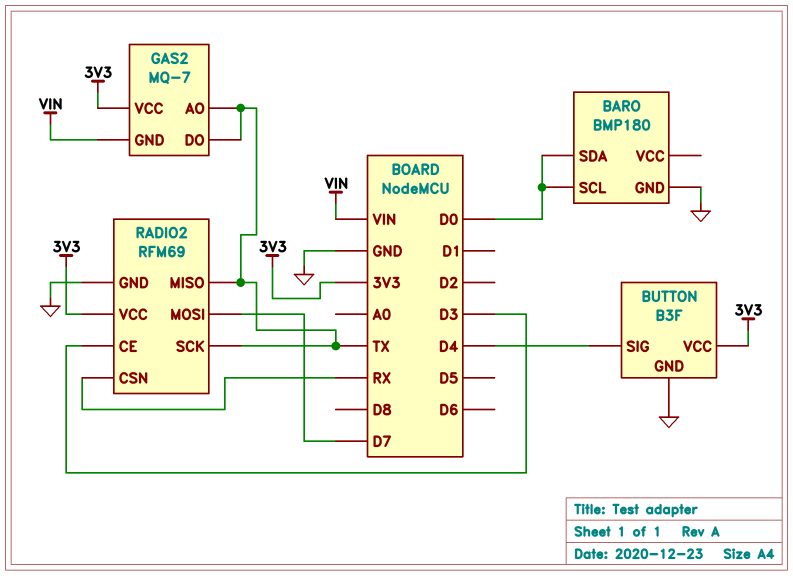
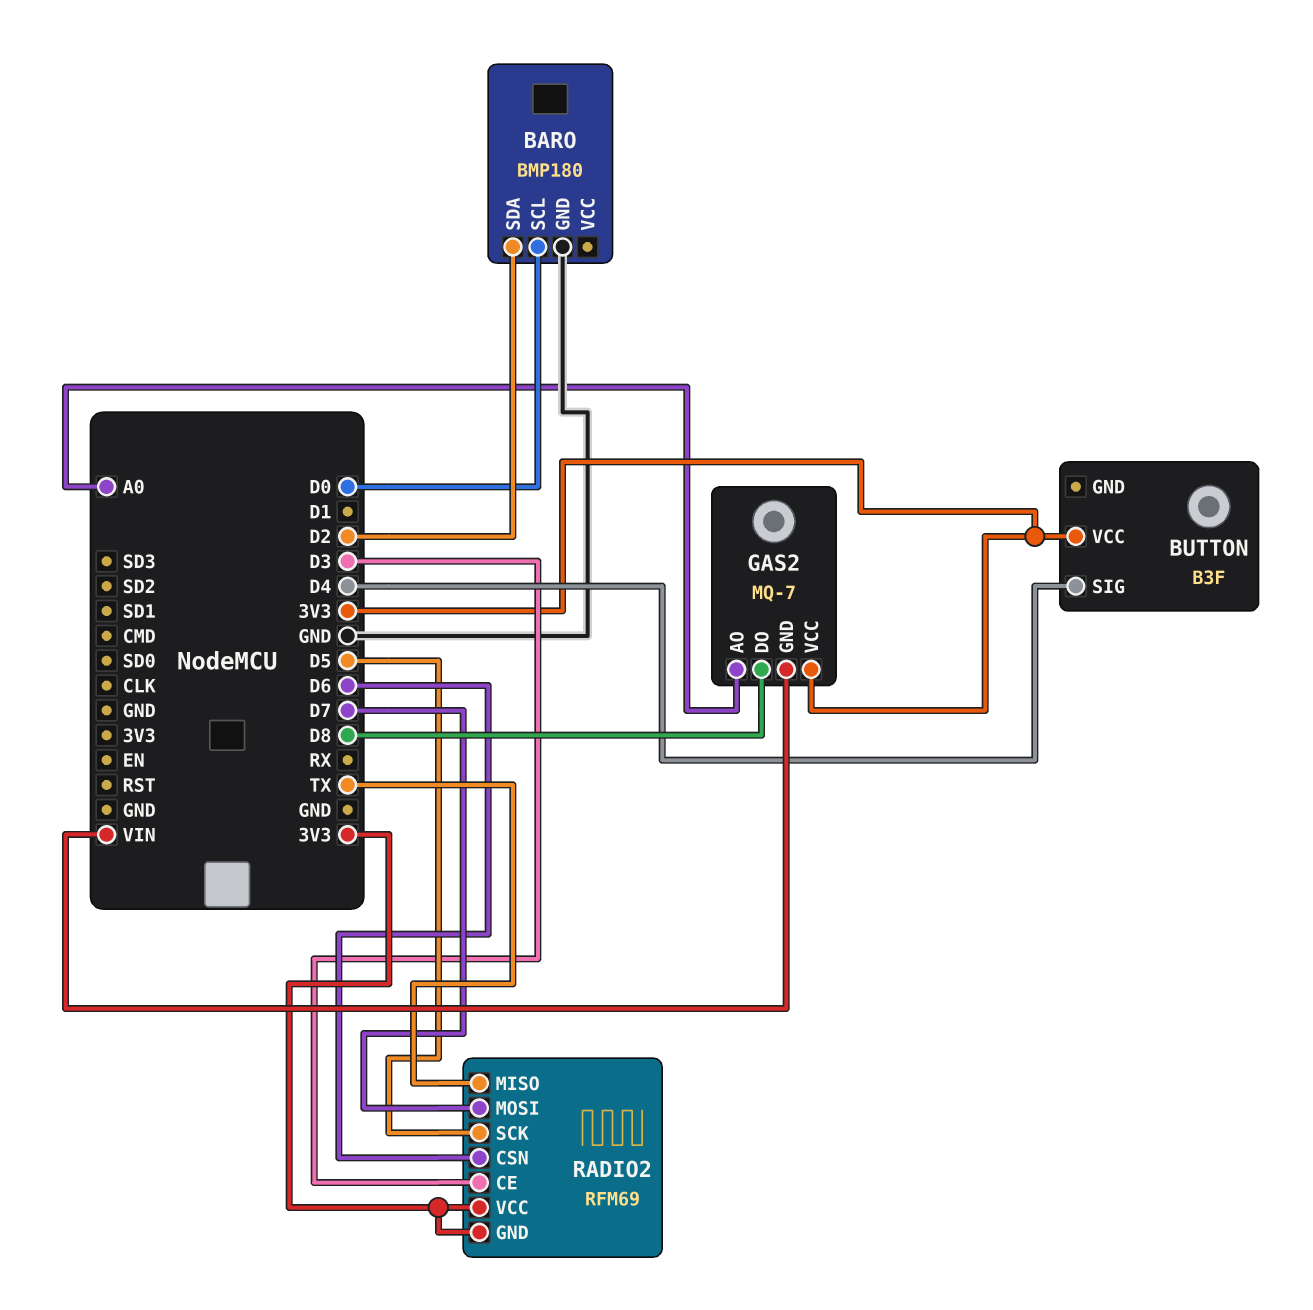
BARO pin SDA: D0 -> D2
BUTTON pin GND: GND -> none
GAS2 pin AO: TX -> A0
GAS2 pin DO: TX -> D8
RADIO2 pin CSN: RX -> D6
RADIO2 pin GND: GND -> 3V3
RADIO2 pin SCK: TX -> D5

